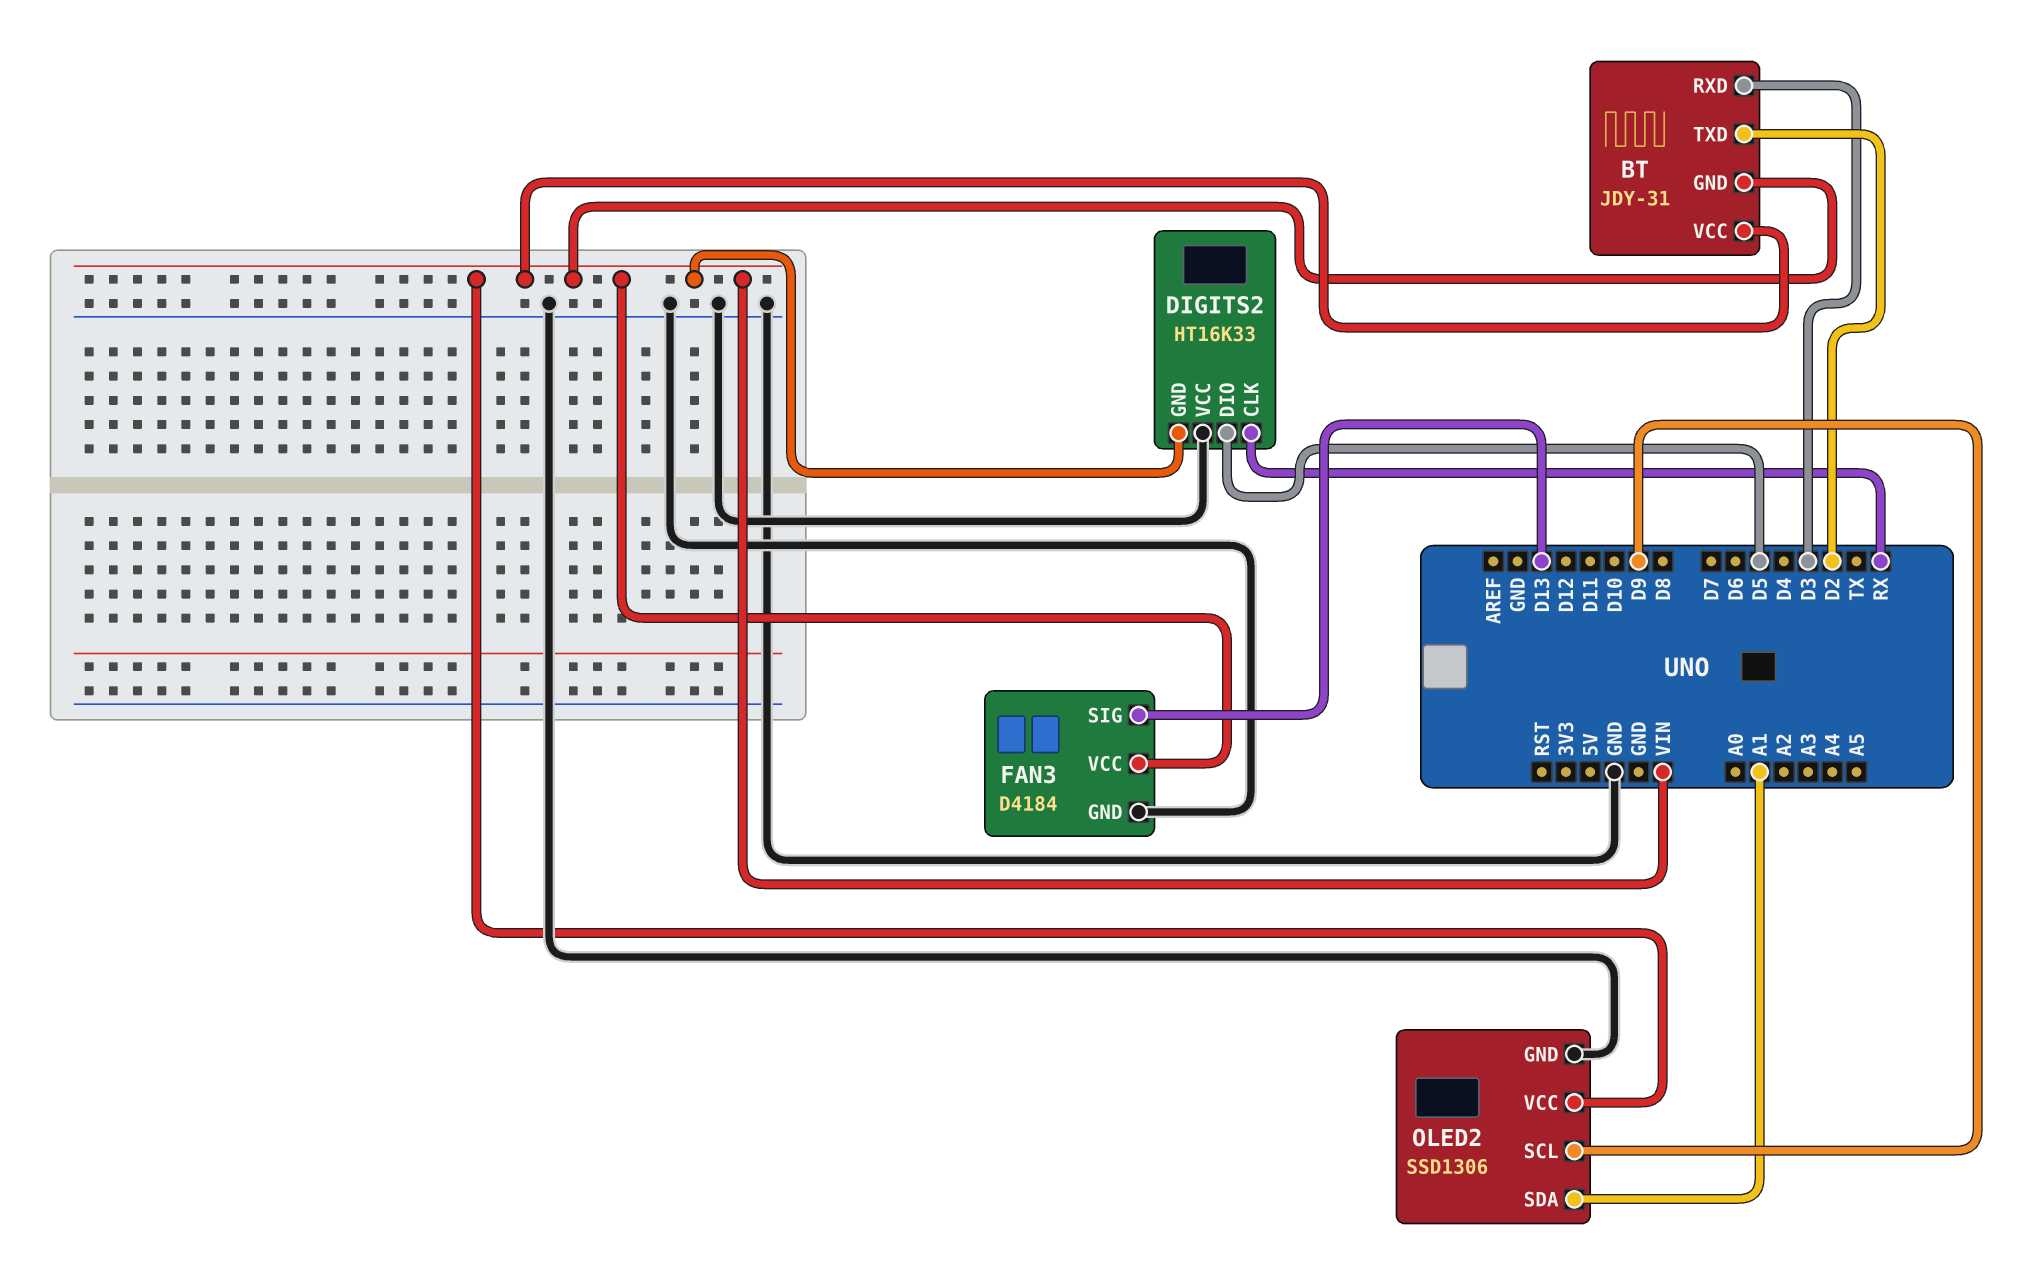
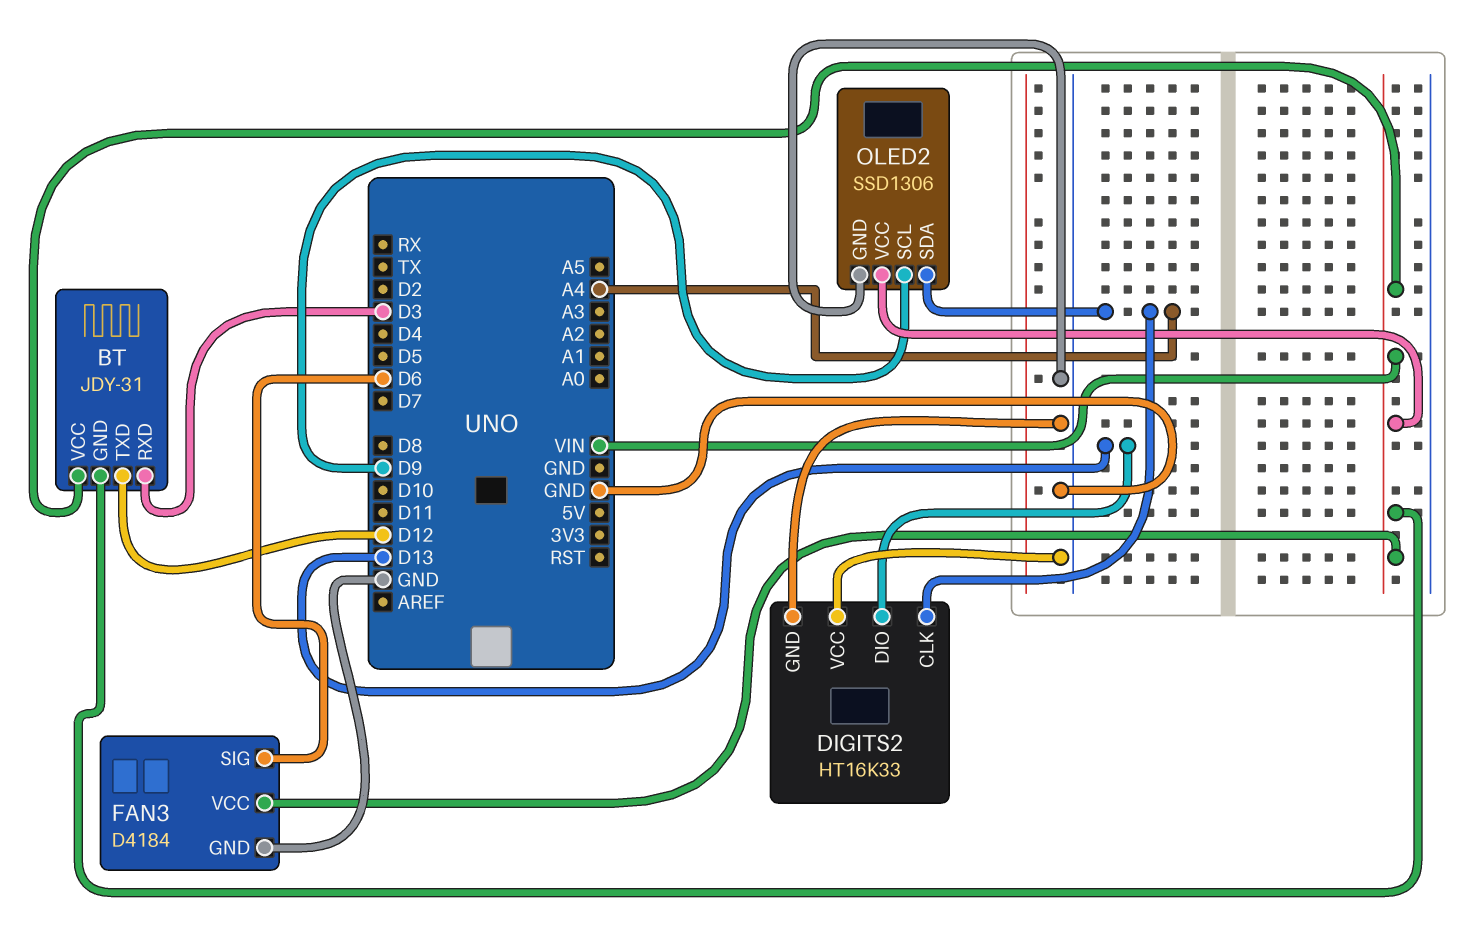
BT pin TXD: D2 -> D12
DIGITS2 pin CLK: RX -> A4
DIGITS2 pin DIO: D5 -> D13
DIGITS2 pin GND: VIN -> GND
FAN3 pin SIG: D13 -> D6
OLED2 pin SDA: A1 -> A4

